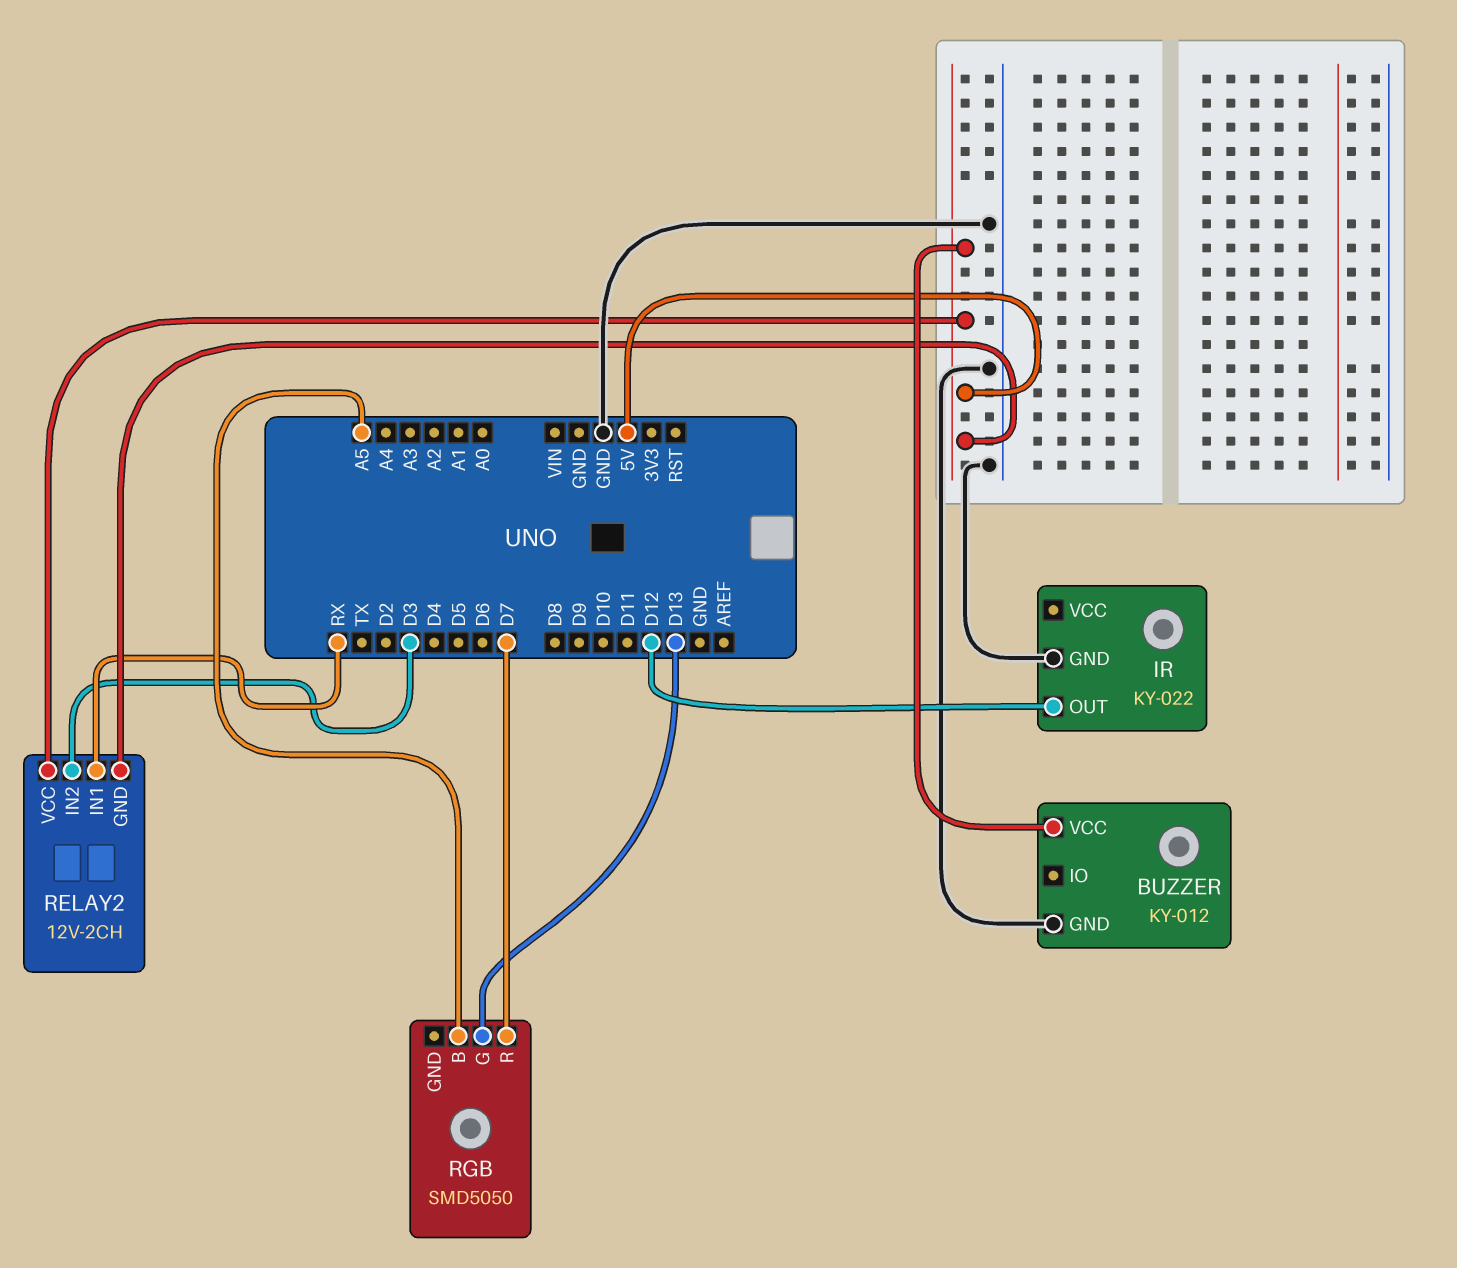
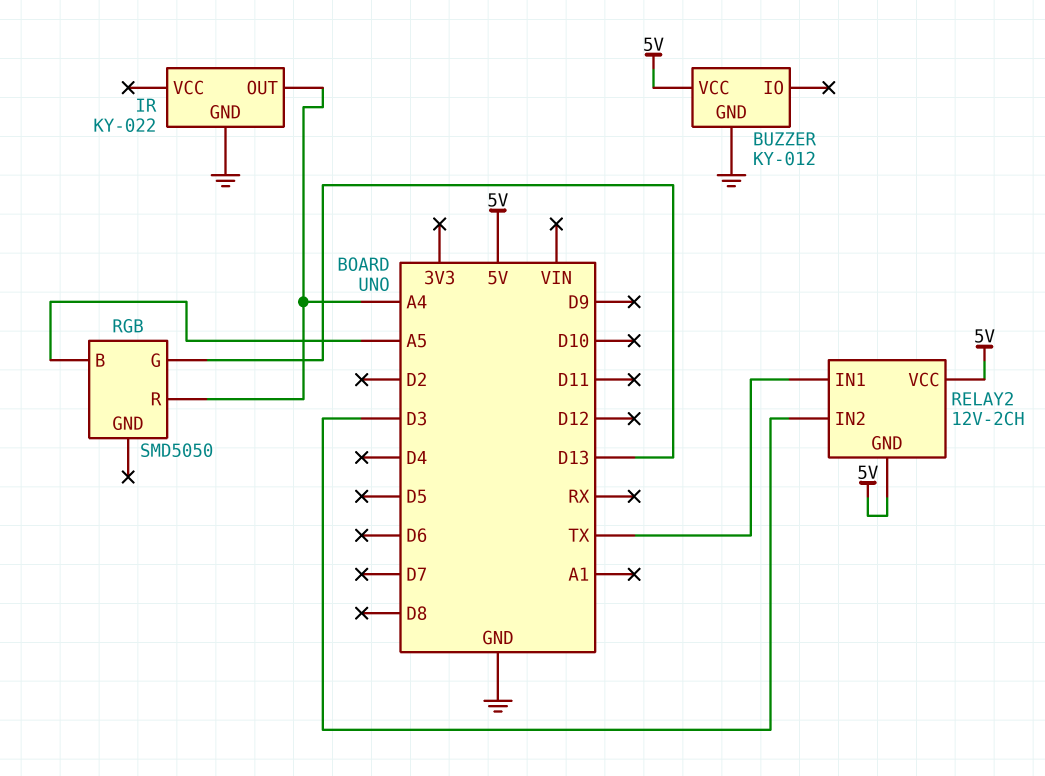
IR pin OUT: D12 -> A4
RELAY2 pin IN1: RX -> TX
RGB pin R: D7 -> A4

